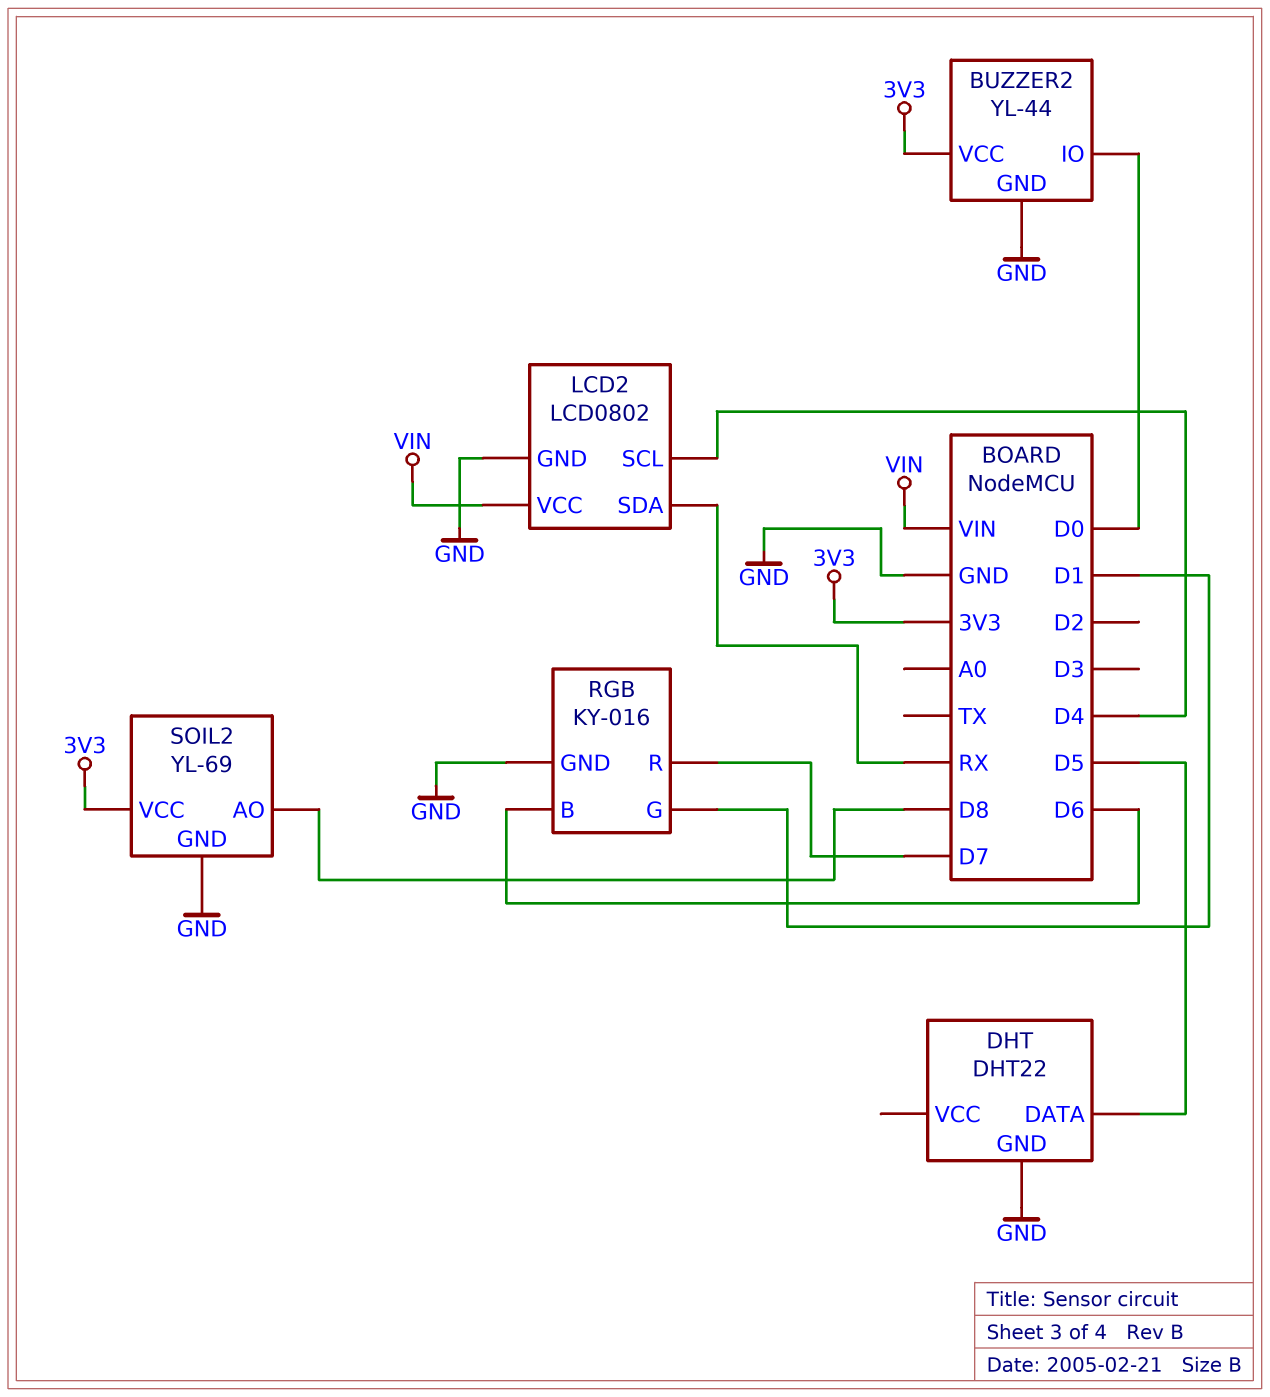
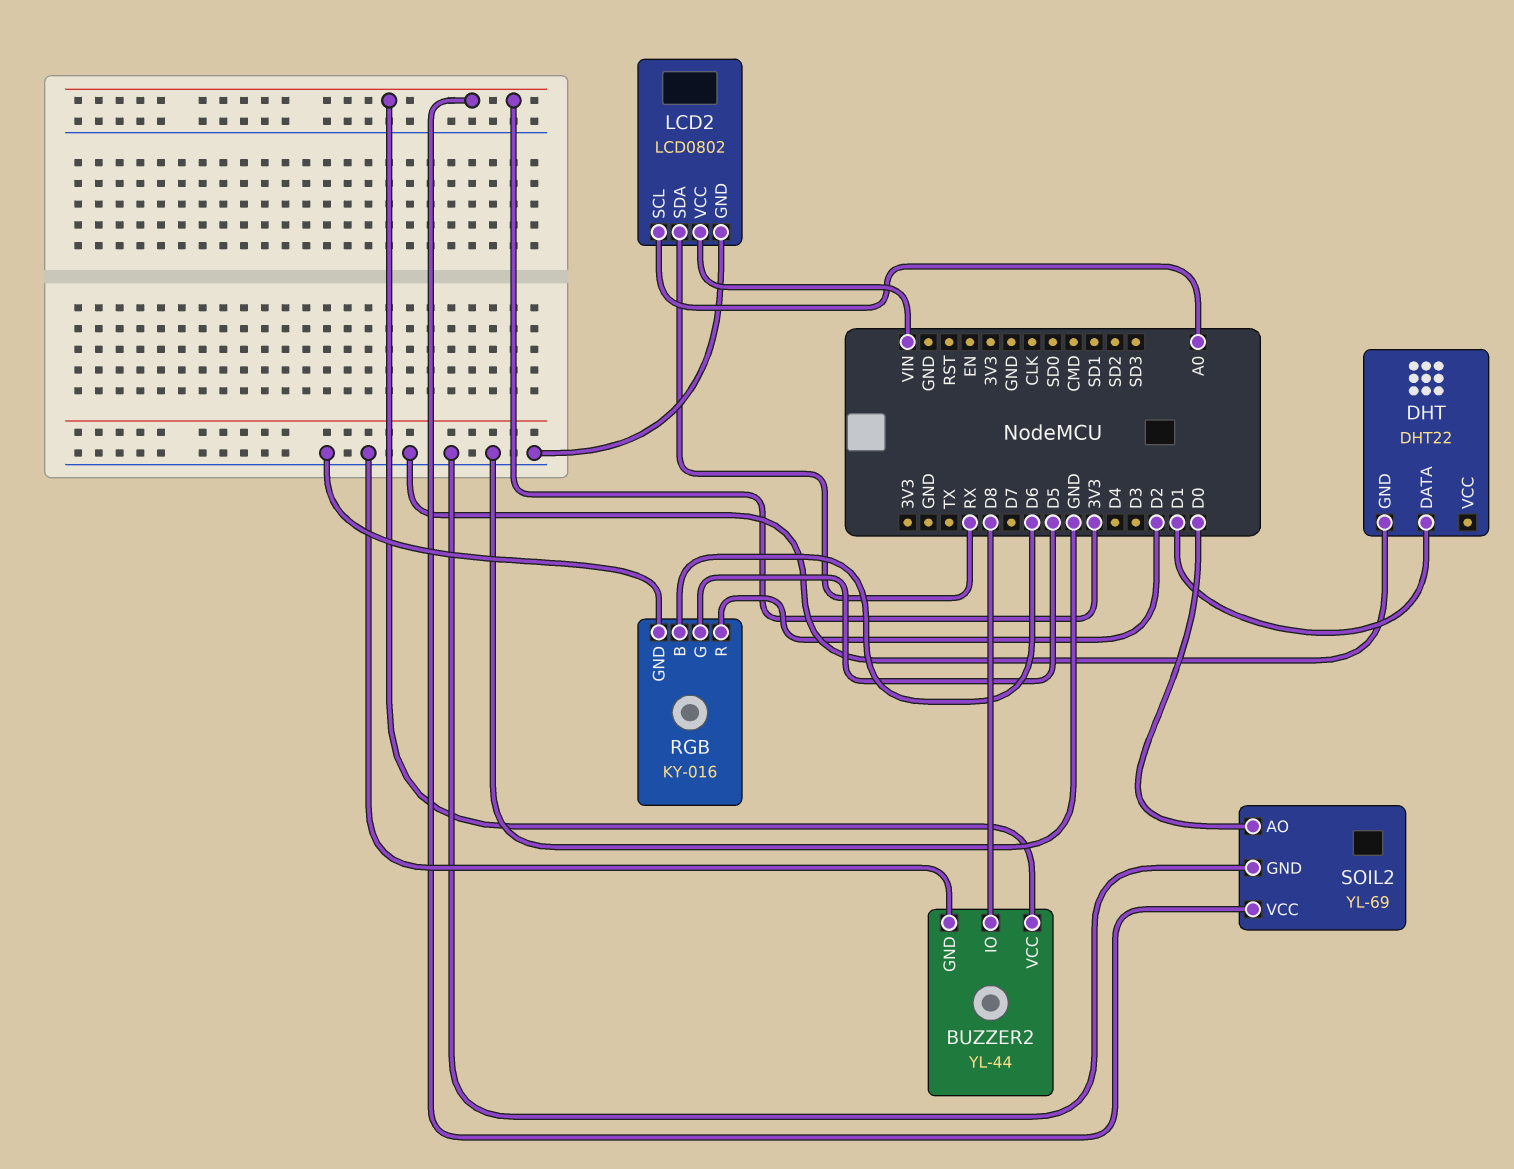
BUZZER2 pin IO: D0 -> D8
DHT pin DATA: D5 -> D1
LCD2 pin SCL: D4 -> A0
RGB pin G: D1 -> D5
RGB pin R: D7 -> D2
SOIL2 pin AO: D8 -> D0

